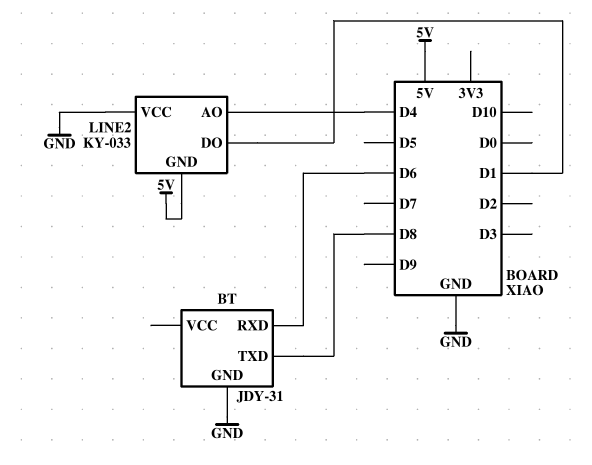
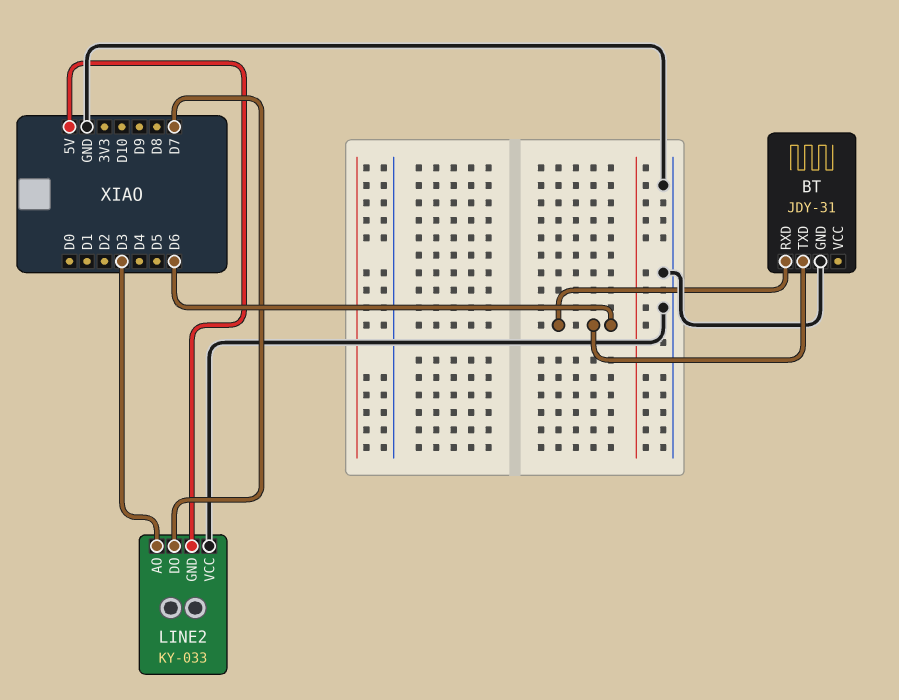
BT pin TXD: D8 -> D6
LINE2 pin AO: D4 -> D3
LINE2 pin DO: D1 -> D7

